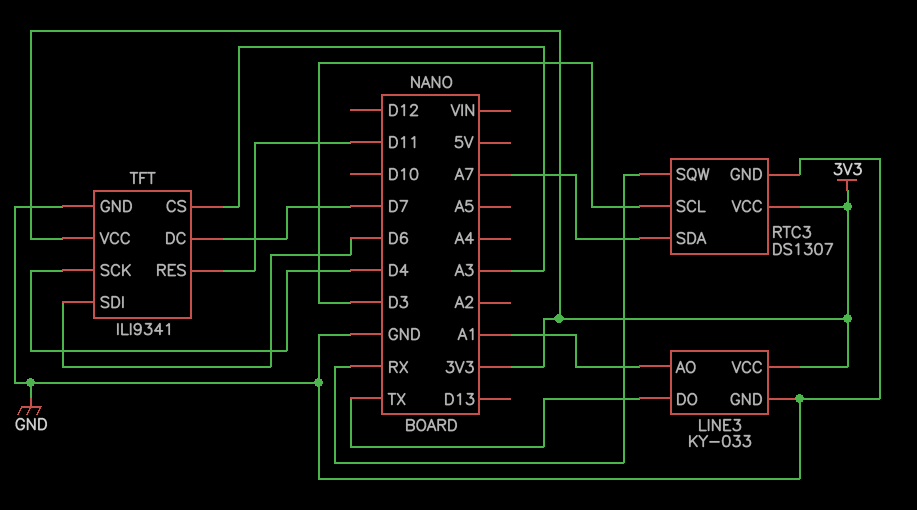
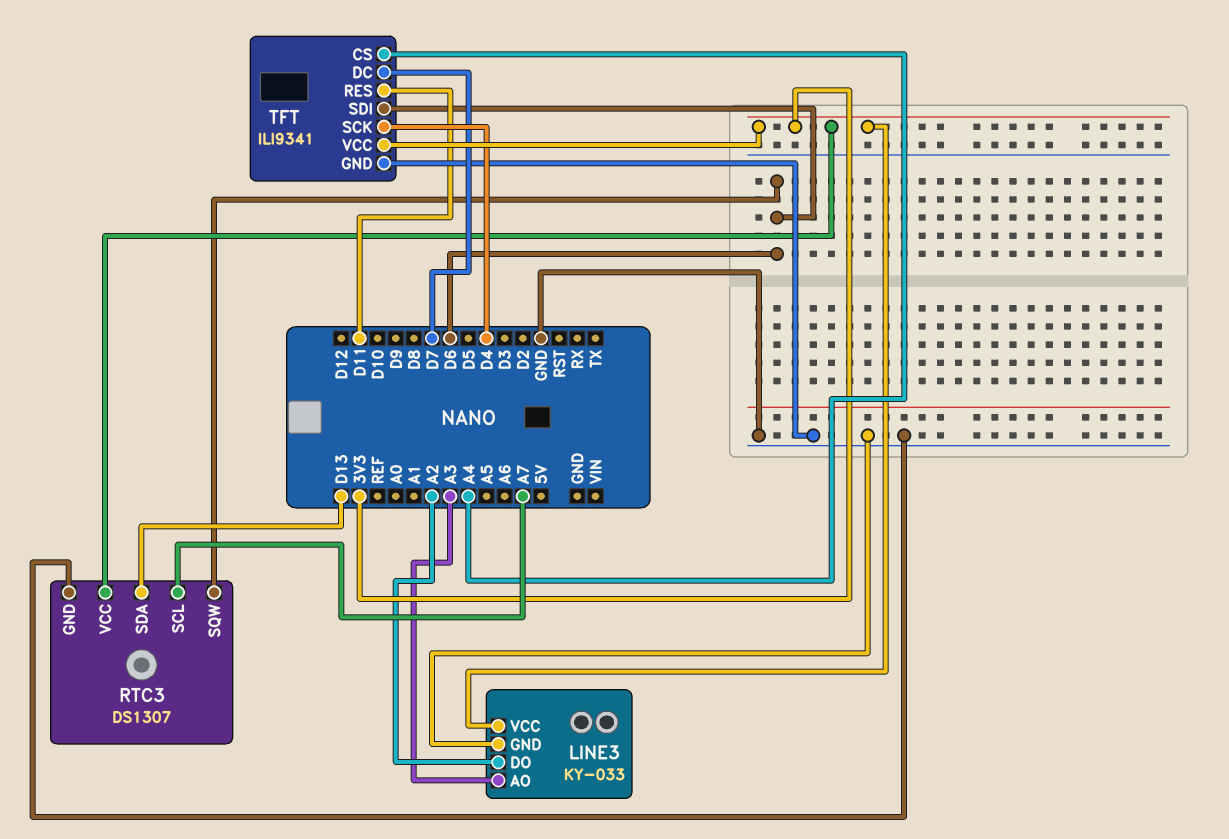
LINE3 pin AO: A1 -> A3
LINE3 pin DO: TX -> A2
RTC3 pin SCL: D3 -> A7
RTC3 pin SDA: A7 -> D13
RTC3 pin SQW: RX -> D6
TFT pin CS: A3 -> A4

